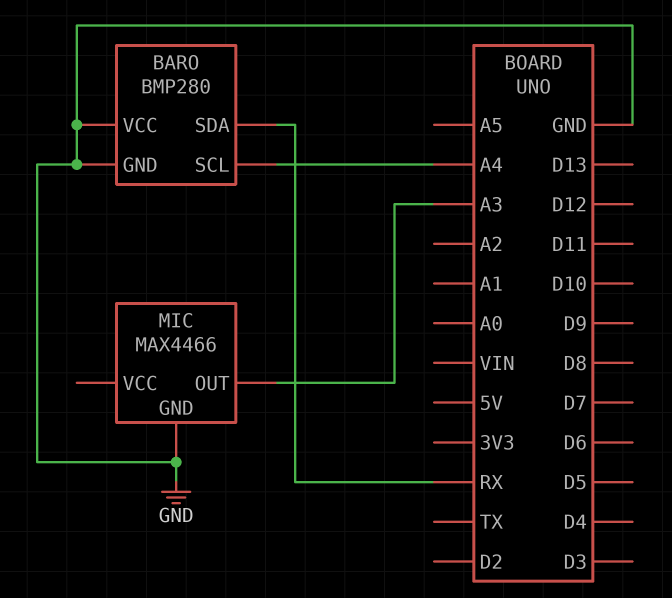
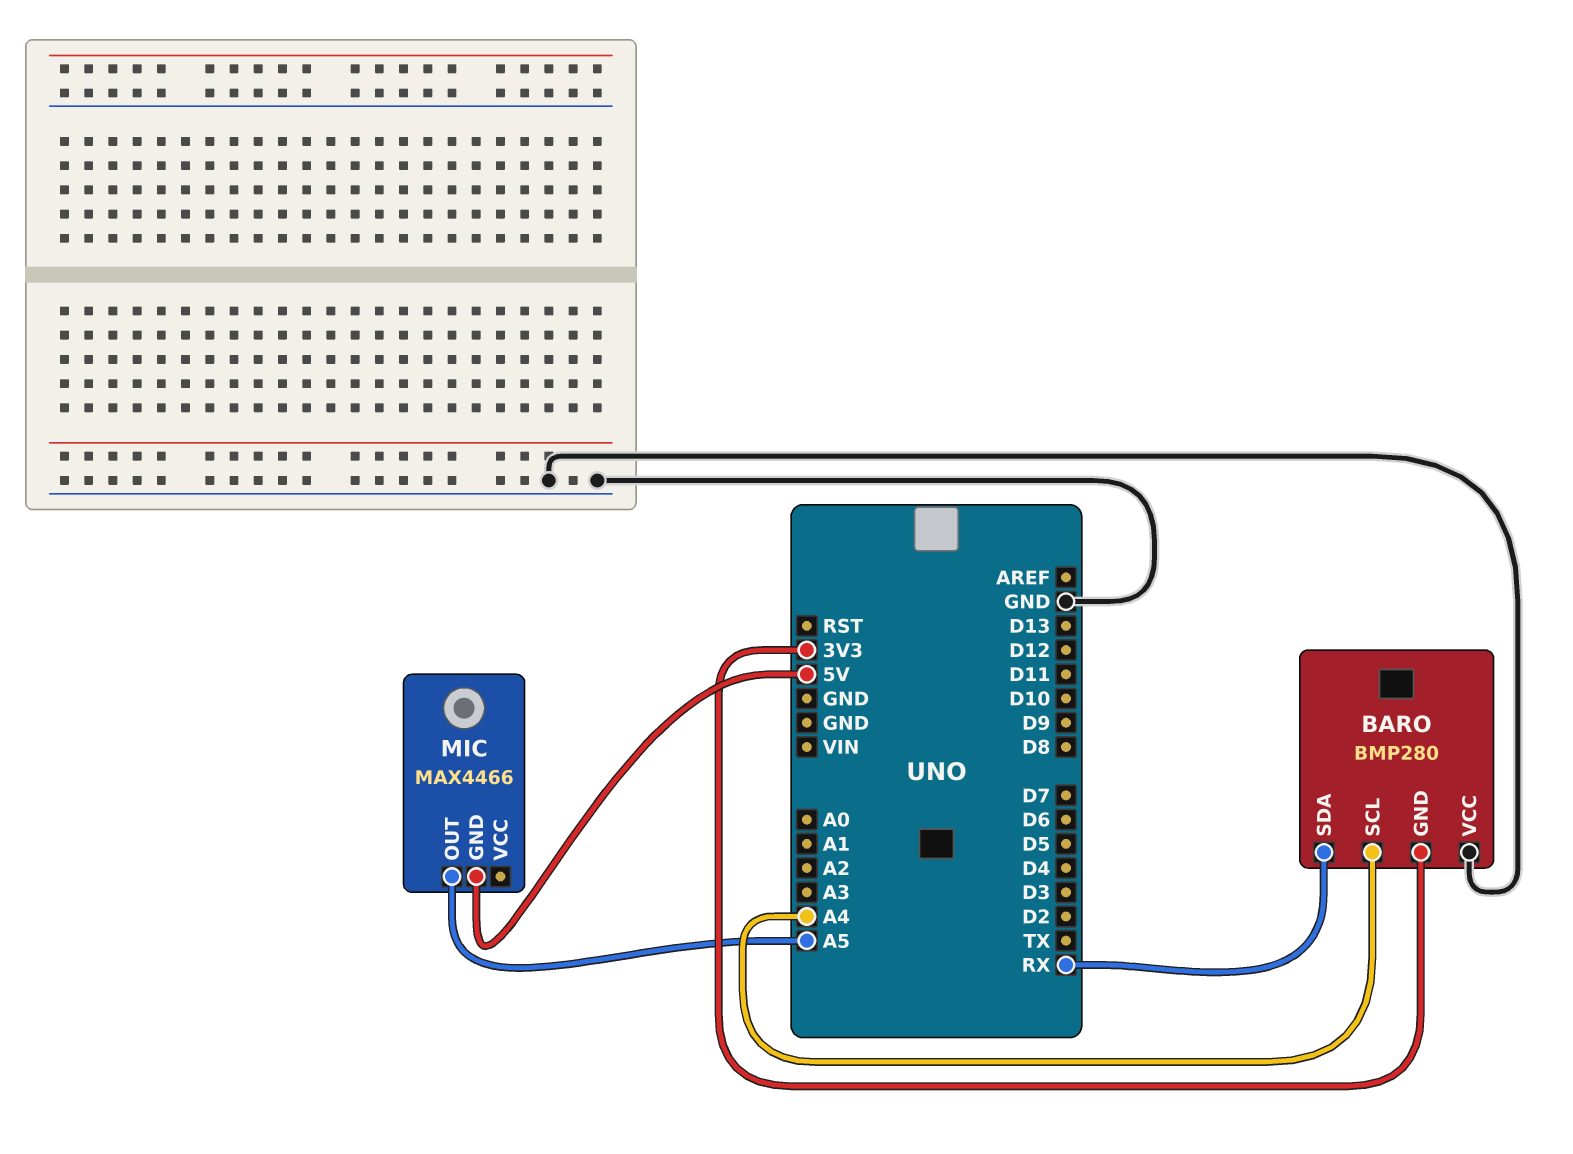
BARO pin GND: GND -> 3V3
MIC pin GND: GND -> 5V
MIC pin OUT: A3 -> A5

